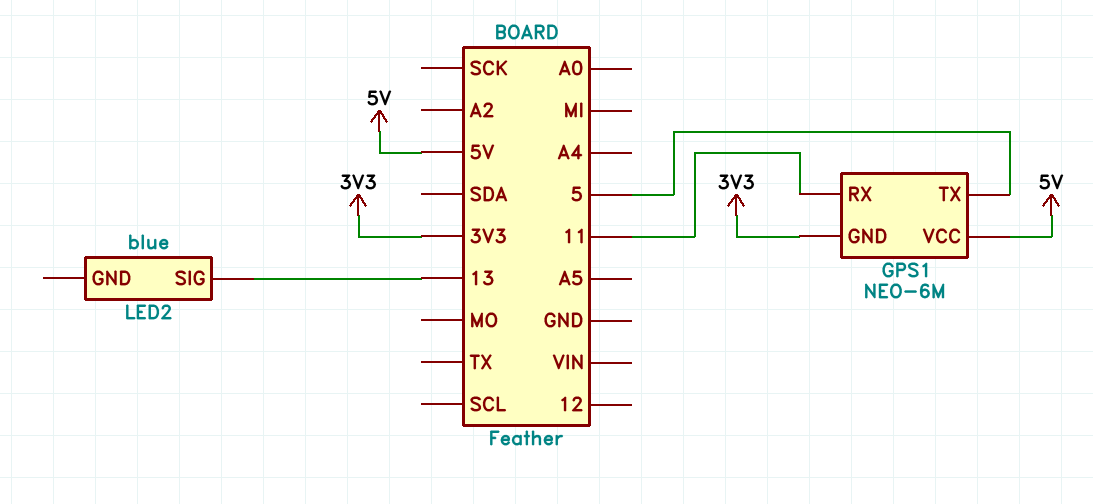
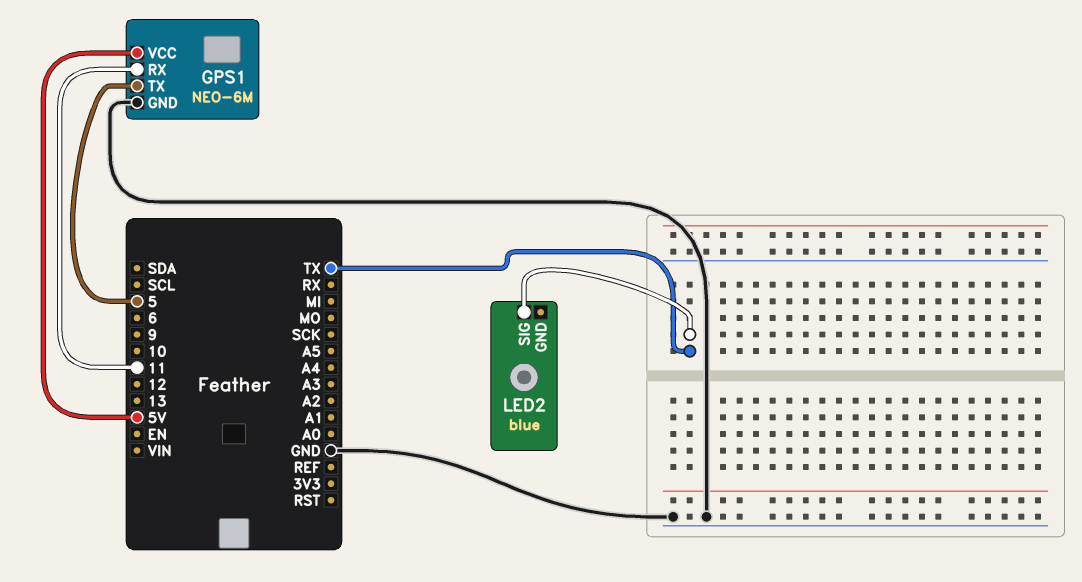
GPS1 pin GND: 3V3 -> GND
LED2 pin SIG: 13 -> TX

